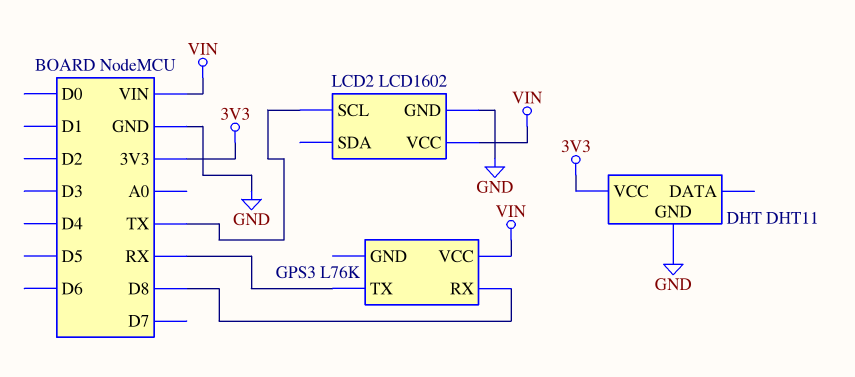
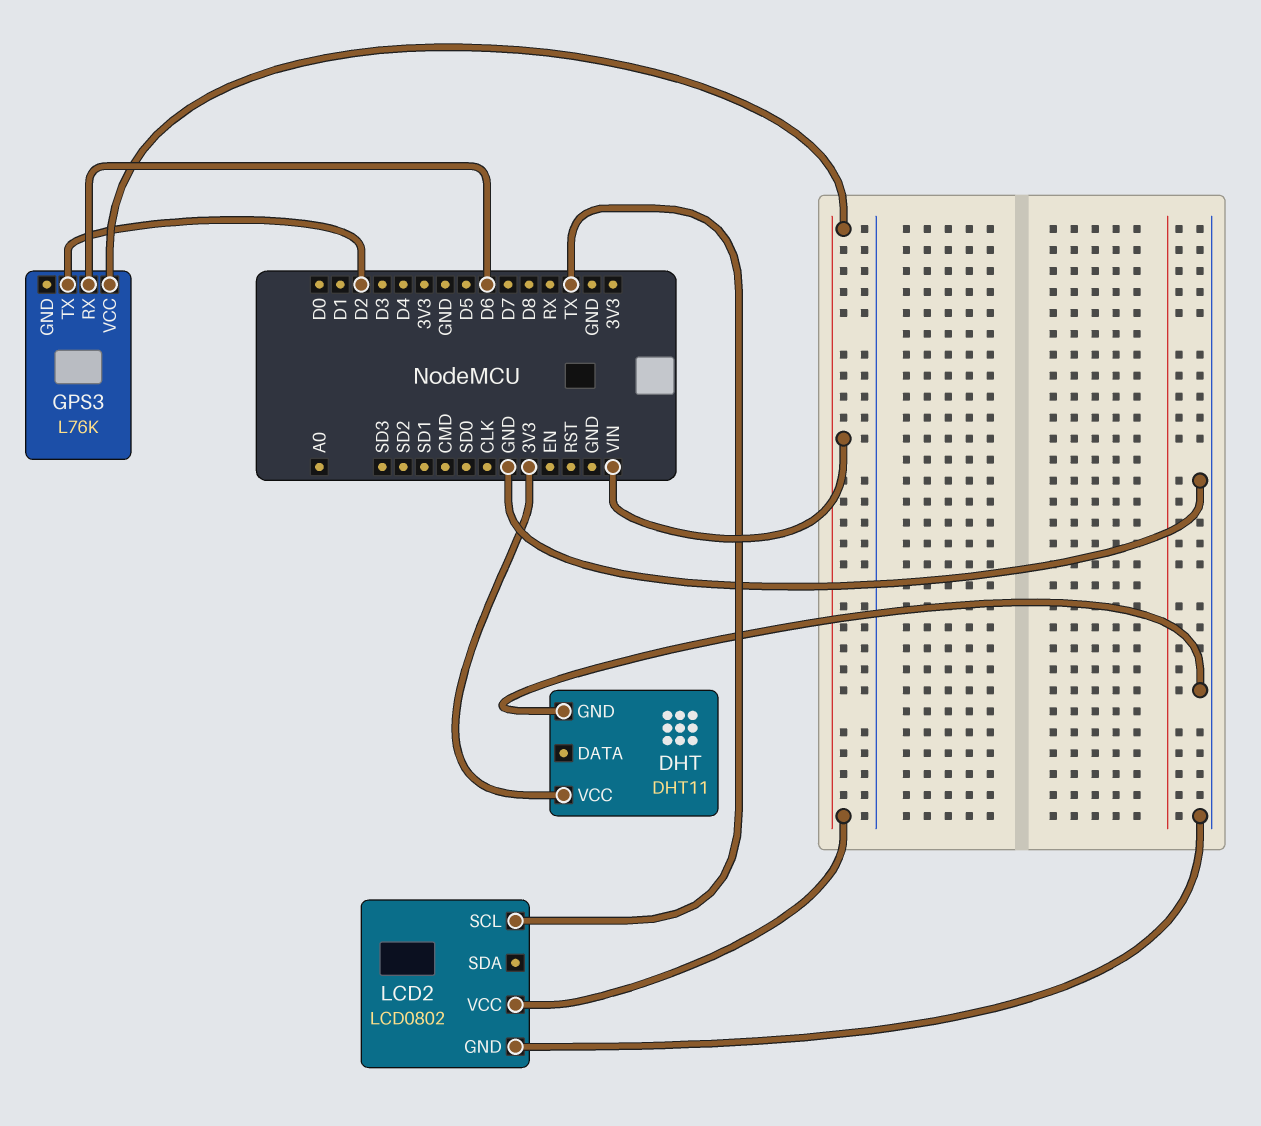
GPS3 pin RX: D8 -> D6
GPS3 pin TX: RX -> D2
LCD2: LCD1602 -> LCD0802

